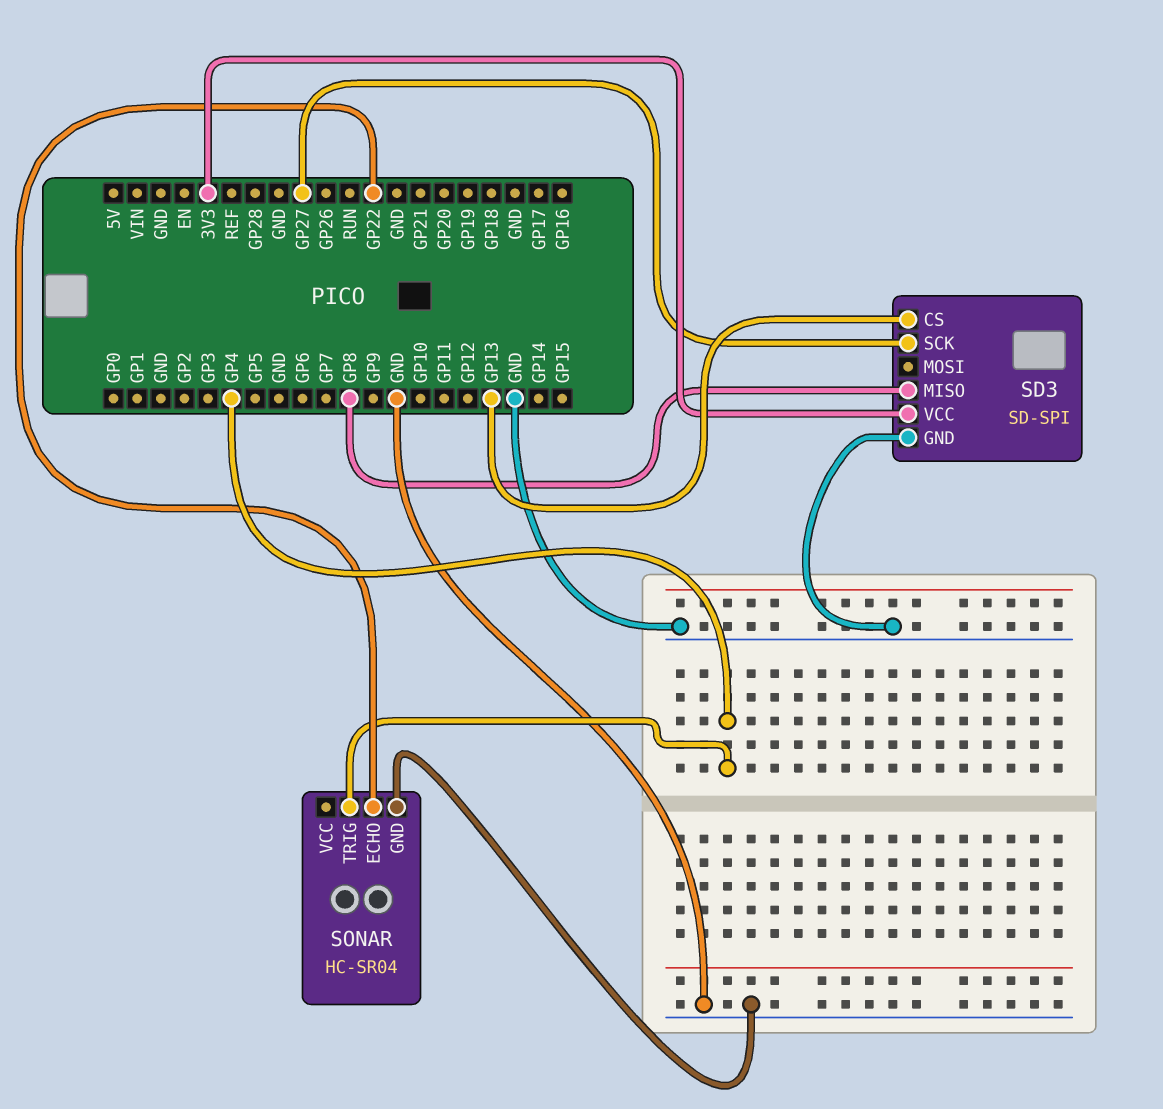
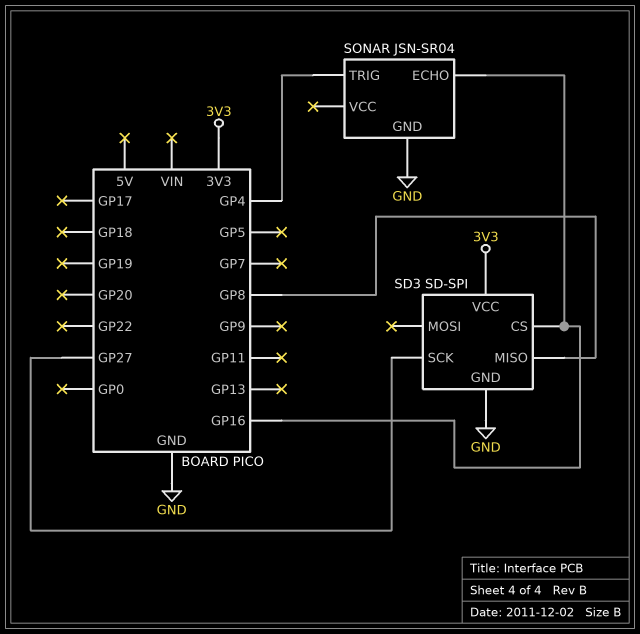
SD3 pin CS: GP13 -> GP16
SONAR: HC-SR04 -> JSN-SR04
SONAR pin ECHO: GP22 -> GP16

